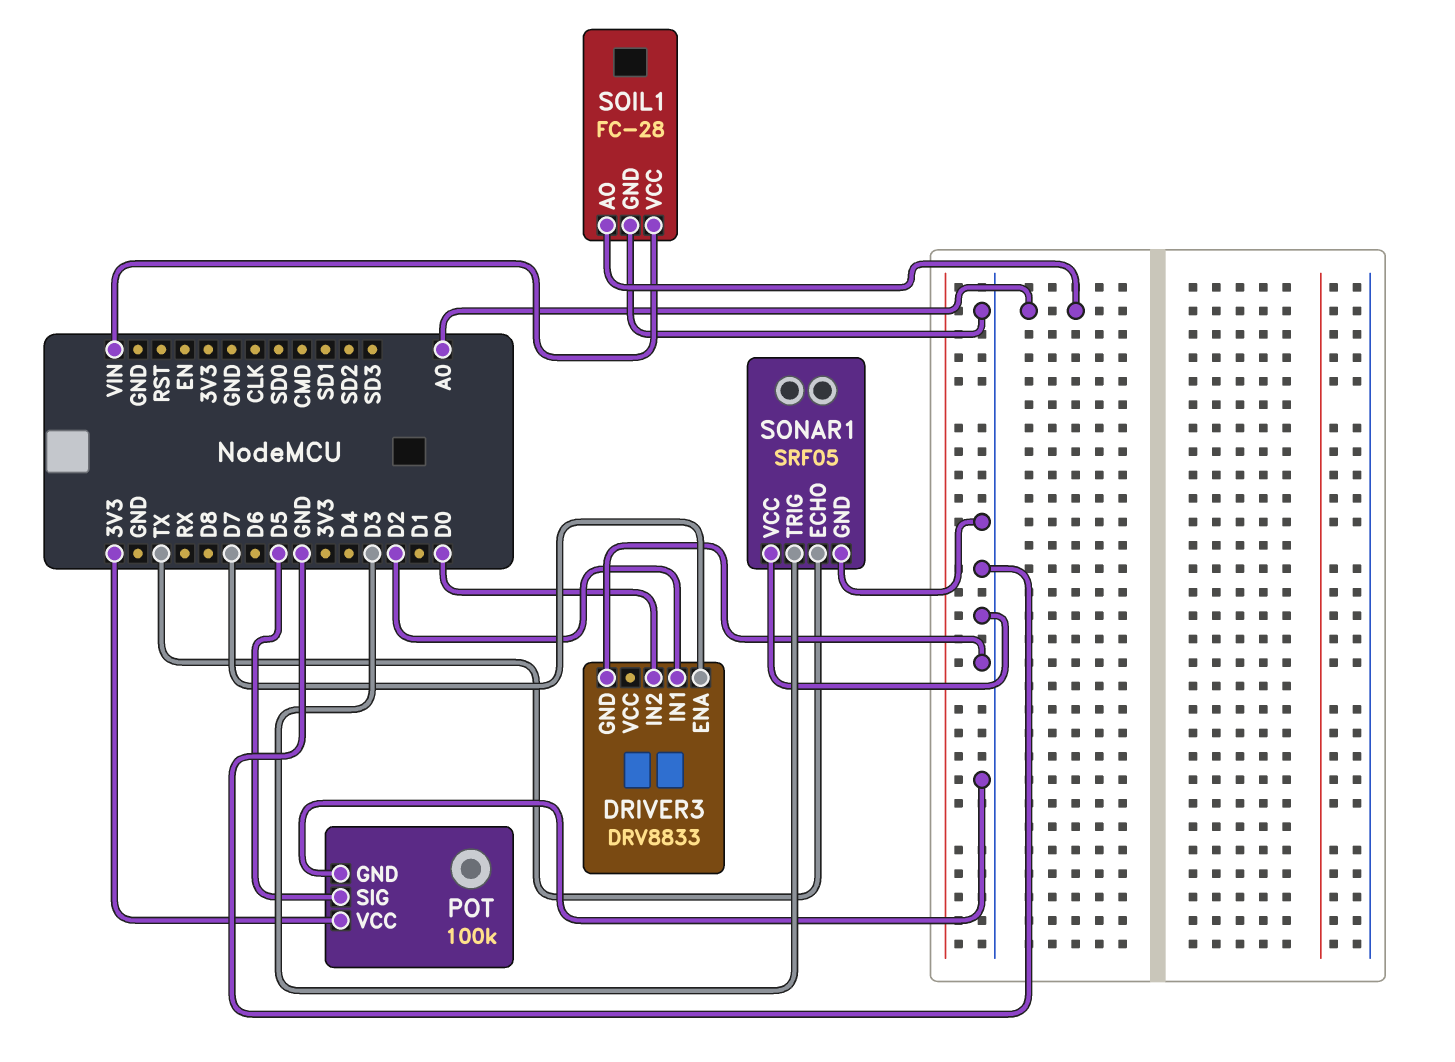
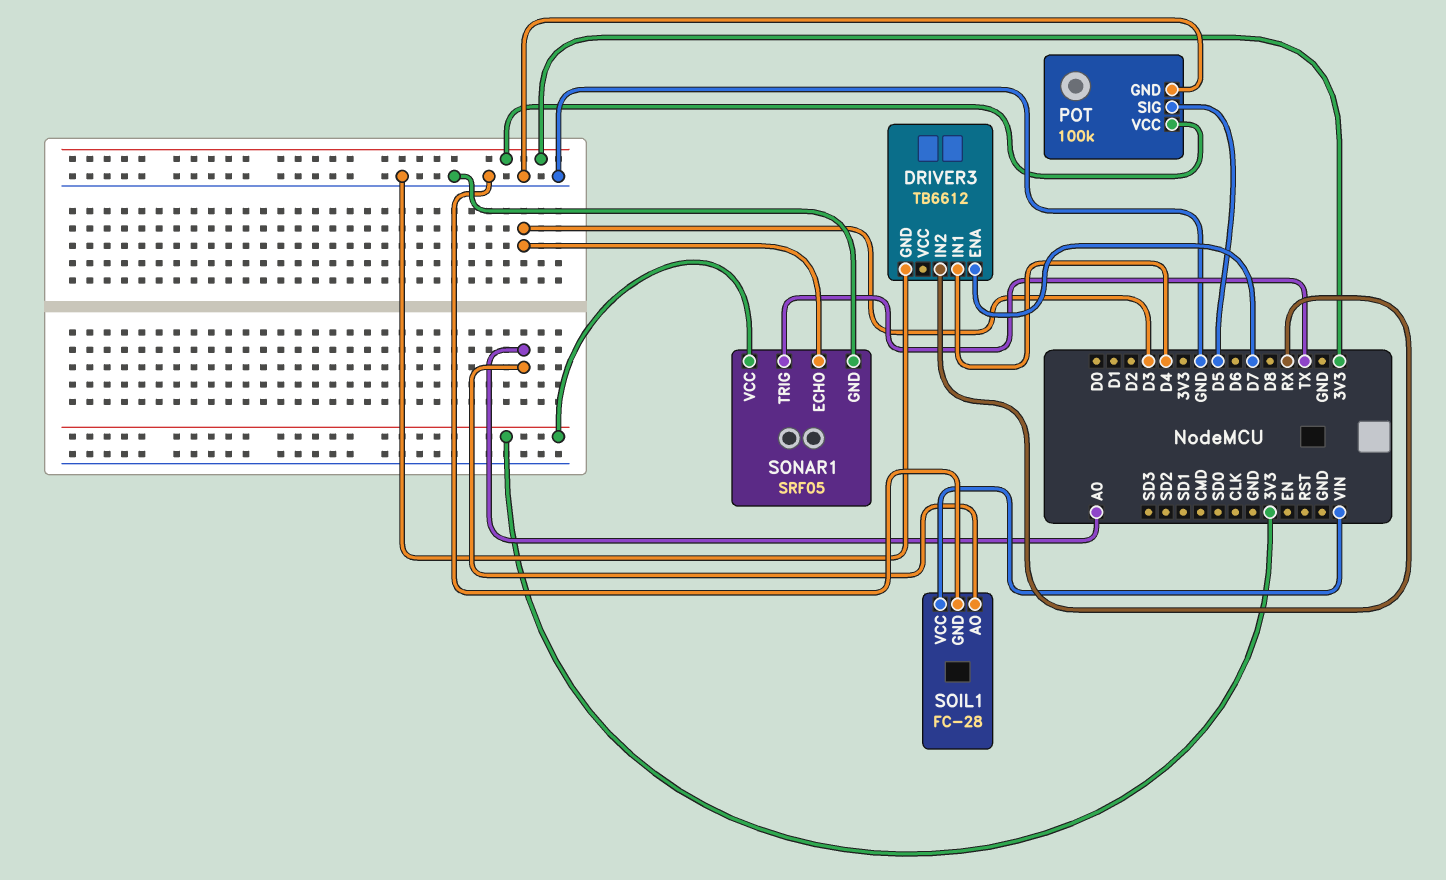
DRIVER3: DRV8833 -> TB6612
DRIVER3 pin IN1: D2 -> D4
DRIVER3 pin IN2: D0 -> RX
SONAR1 pin ECHO: TX -> D3
SONAR1 pin TRIG: D3 -> TX
SONAR1 pin VCC: GND -> 3V3

